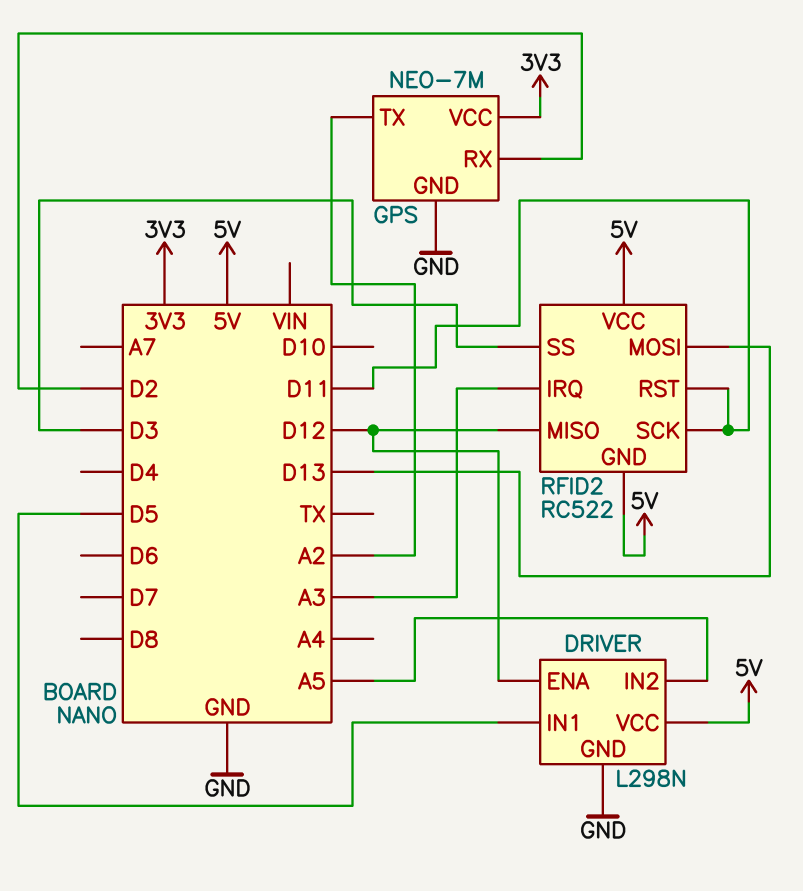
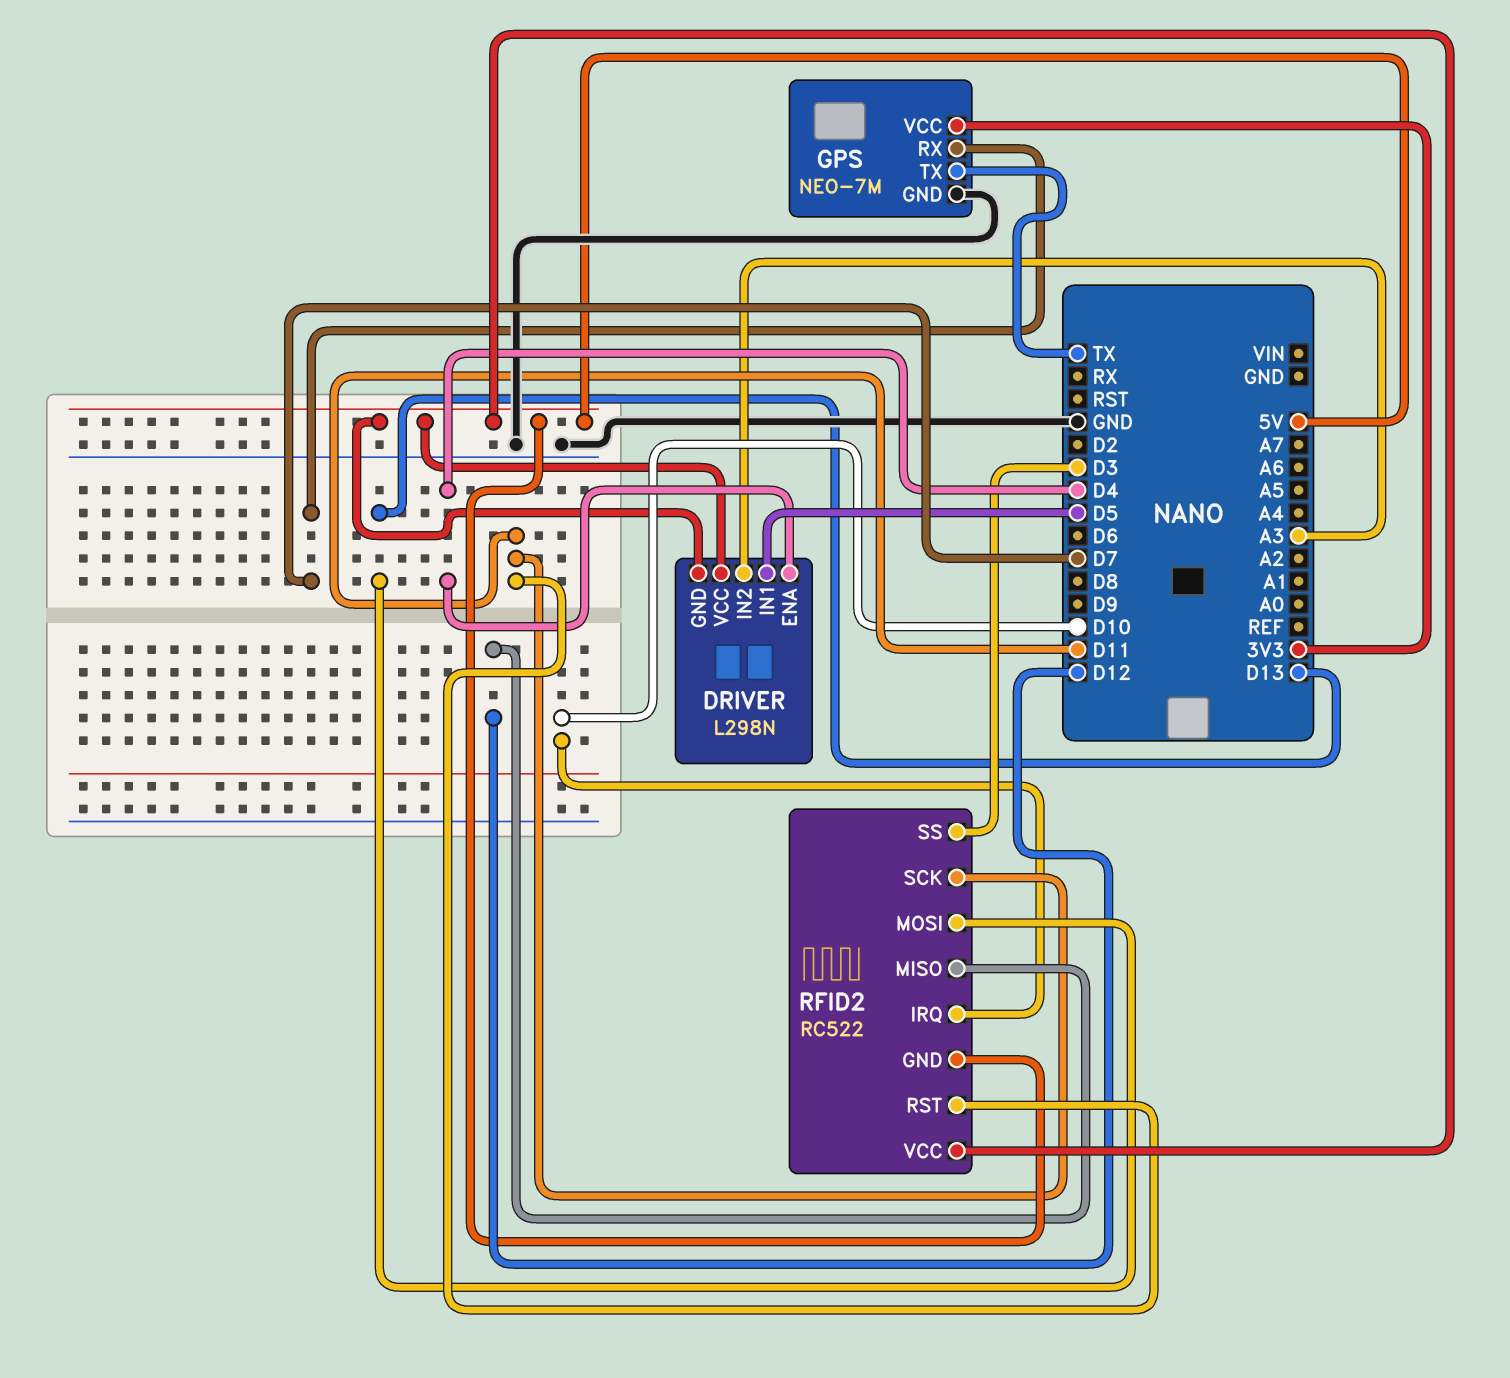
DRIVER pin ENA: D12 -> D4
DRIVER pin GND: GND -> 5V
DRIVER pin IN2: A5 -> A3
GPS pin RX: D2 -> D7
GPS pin TX: A2 -> TX
RFID2 pin IRQ: A3 -> D10

